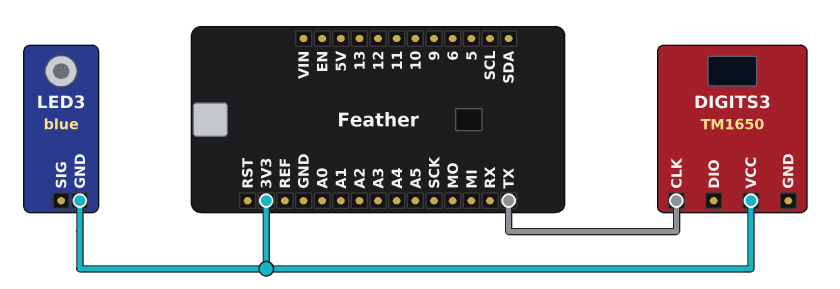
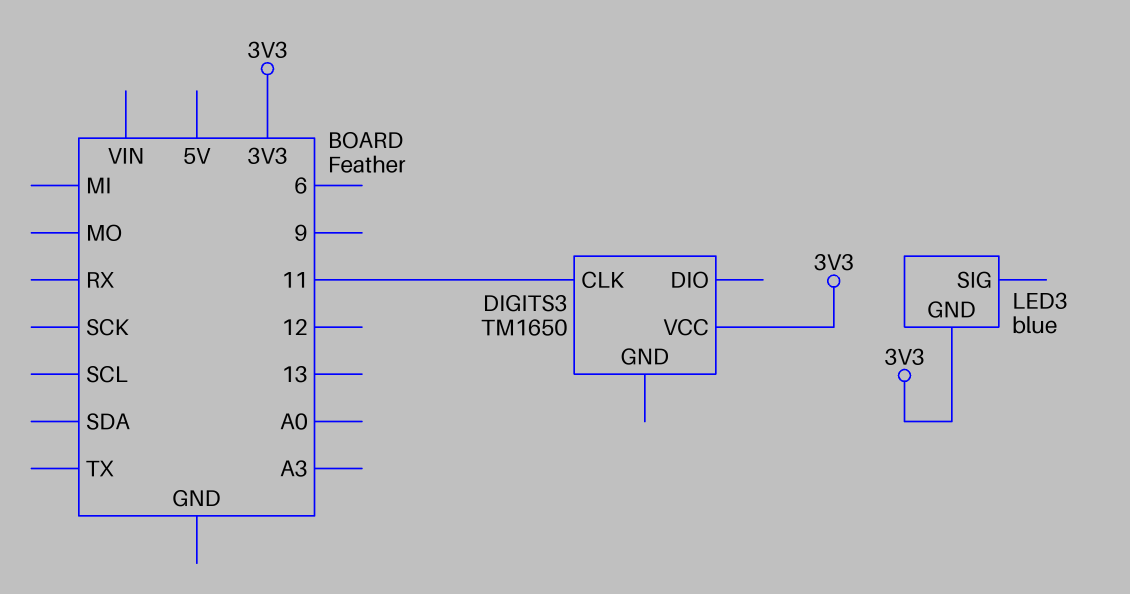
DIGITS3 pin CLK: TX -> 11

